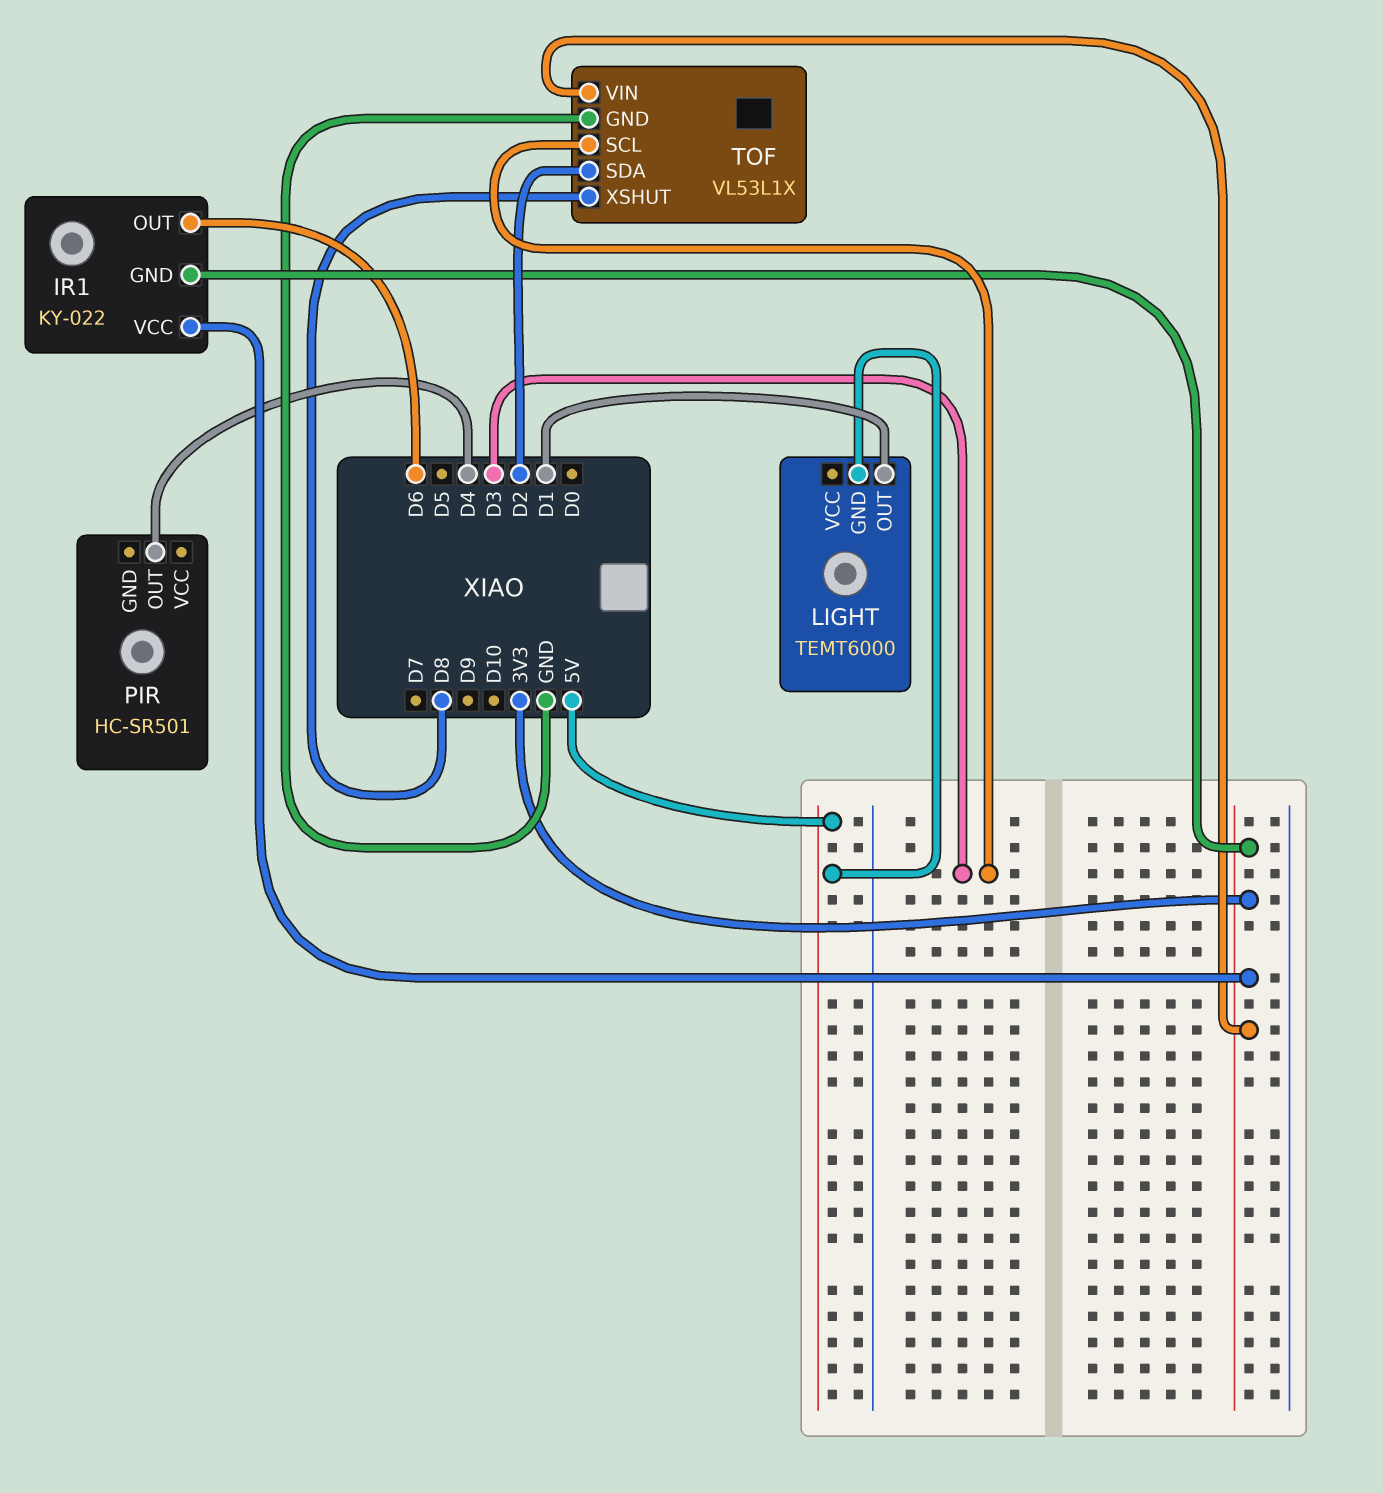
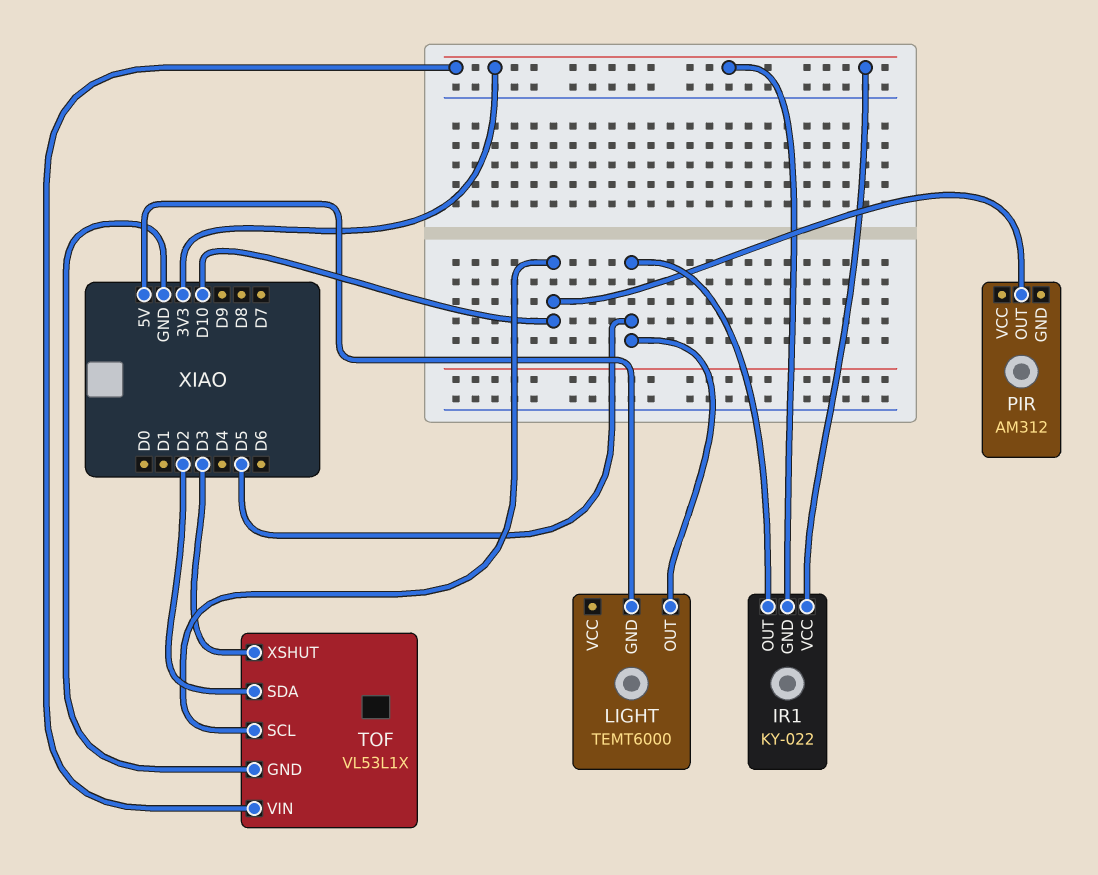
IR1 pin OUT: D6 -> D5
LIGHT pin OUT: D1 -> D5
PIR: HC-SR501 -> AM312
PIR pin OUT: D4 -> D10
TOF pin SCL: D3 -> D10
TOF pin XSHUT: D8 -> D3

